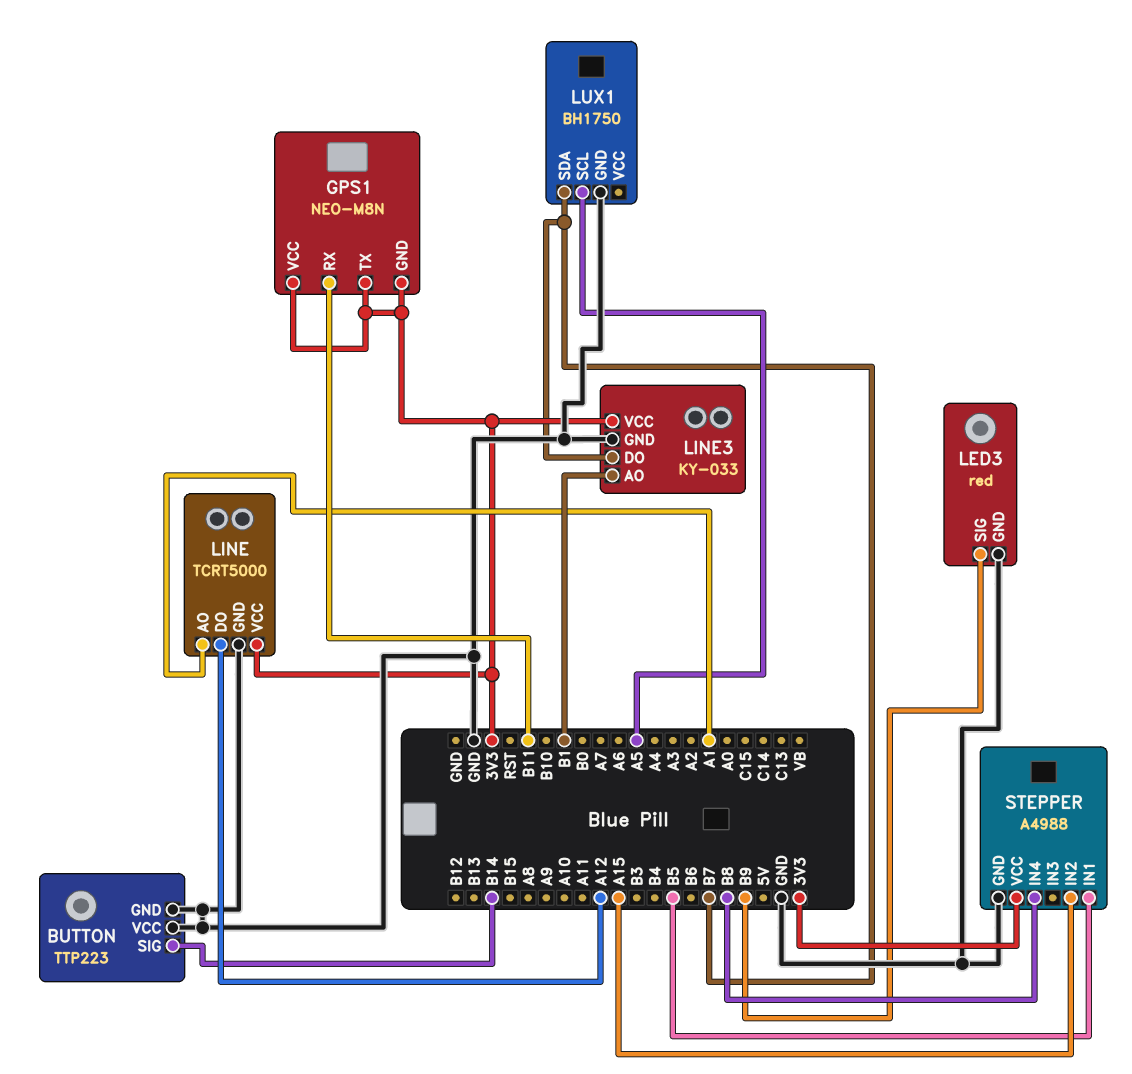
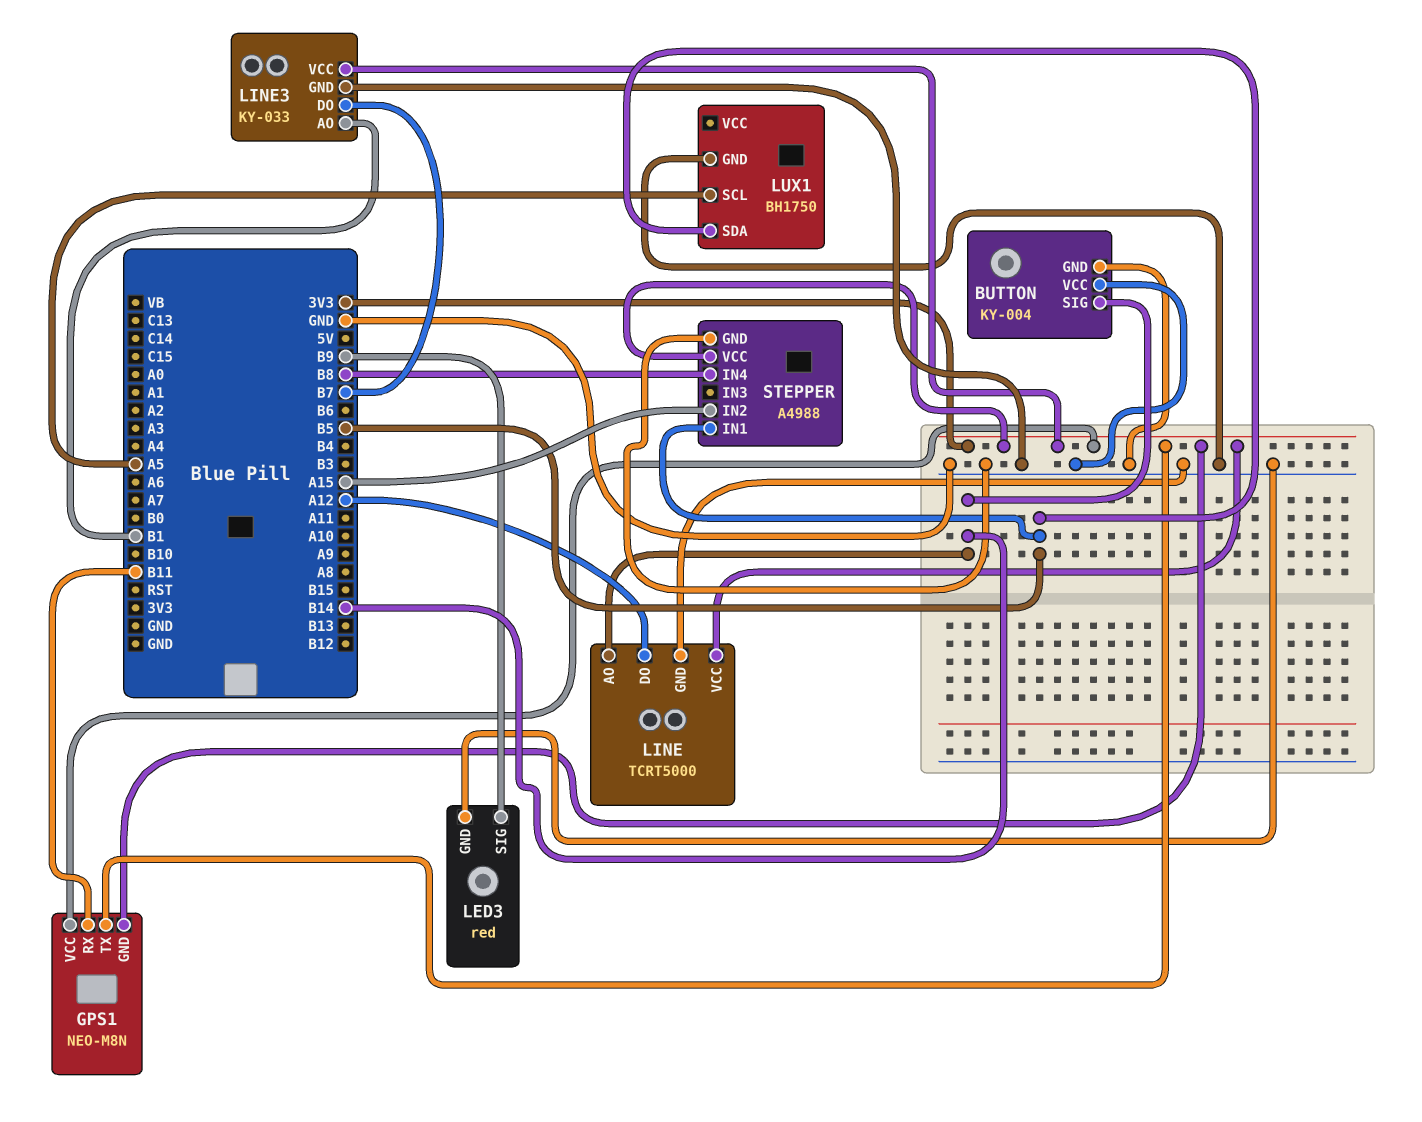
BUTTON: TTP223 -> KY-004
LINE pin AO: A1 -> B14
LUX1 pin SDA: B7 -> B5

